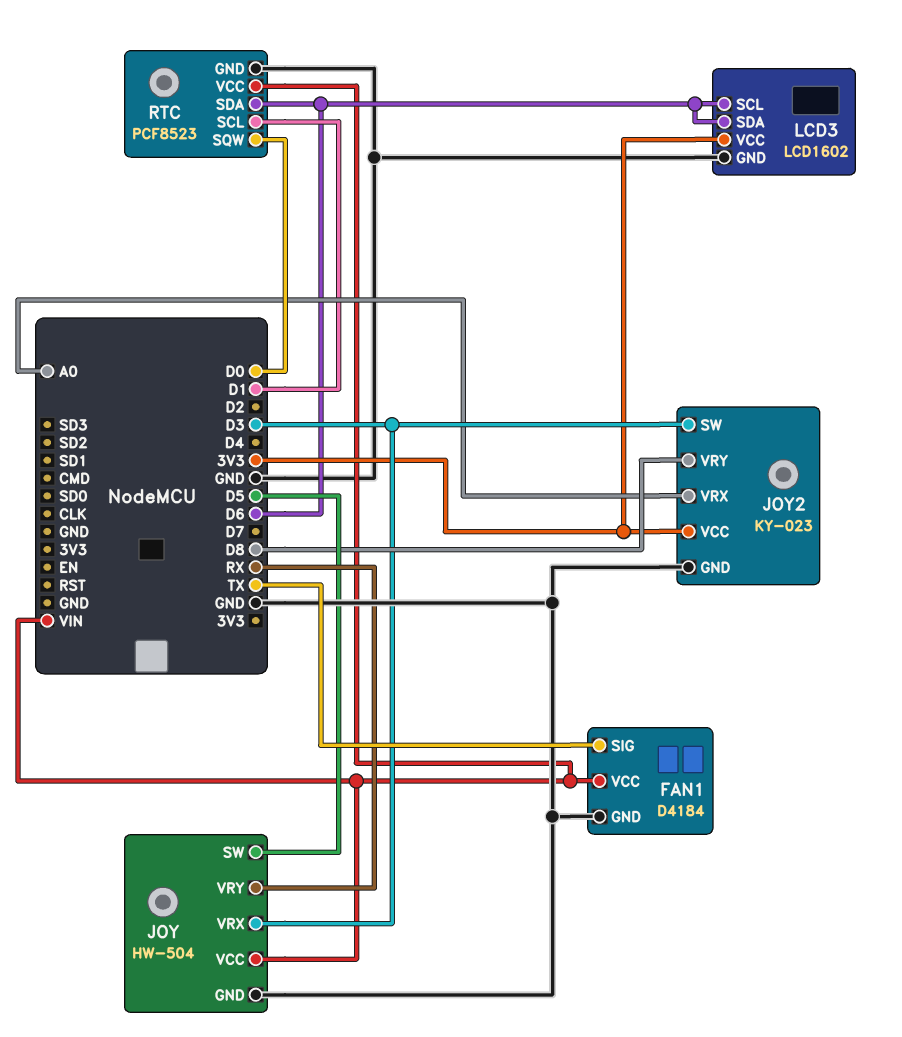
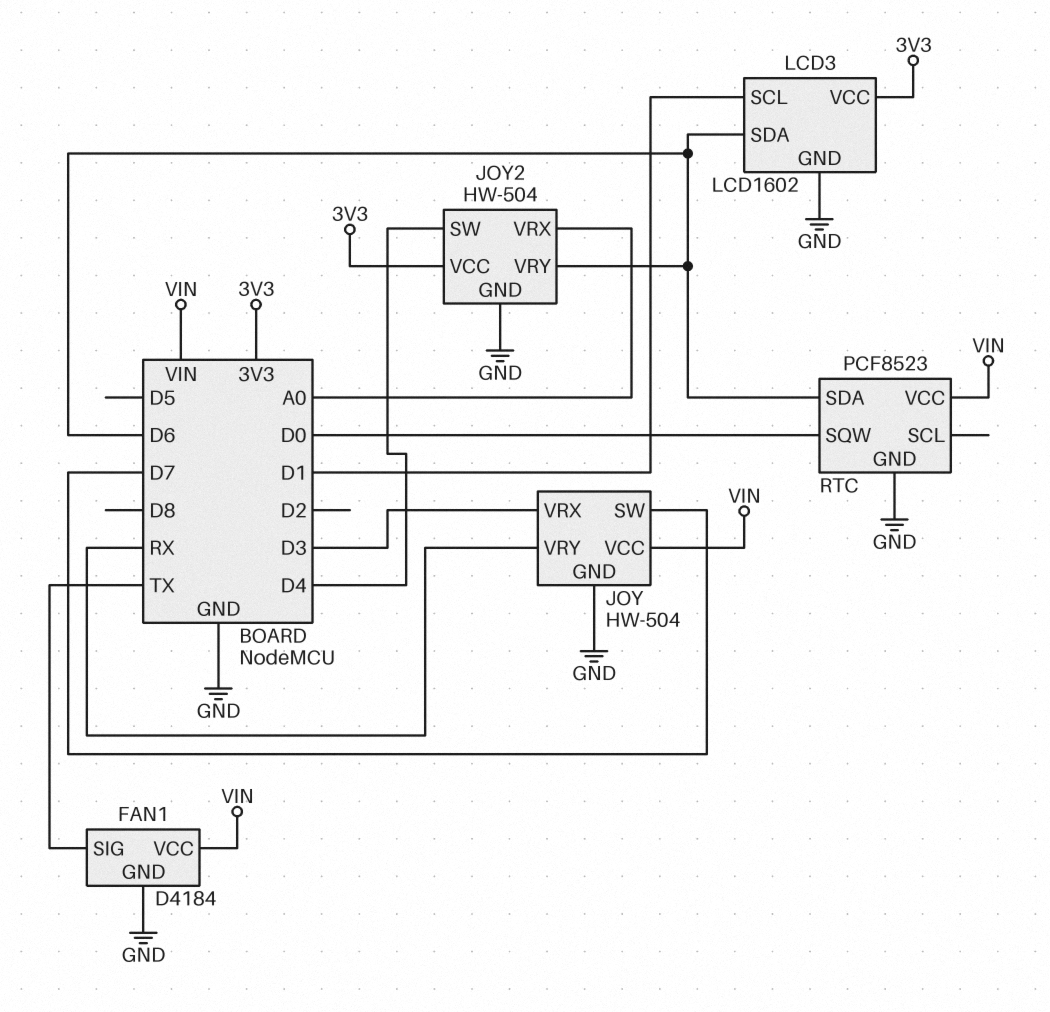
JOY pin SW: D5 -> D7
JOY2: KY-023 -> HW-504
JOY2 pin SW: D3 -> D4
JOY2 pin VRY: D8 -> D6
LCD3 pin SCL: D6 -> D1
RTC pin SCL: D1 -> none

